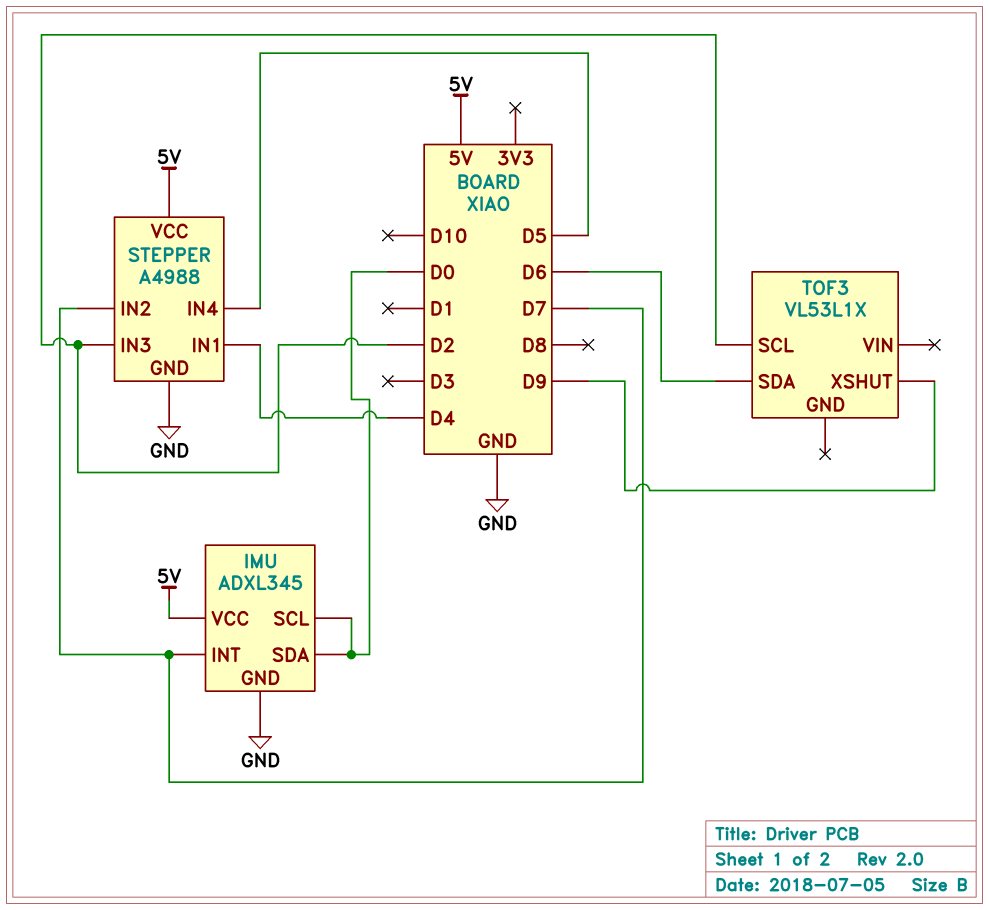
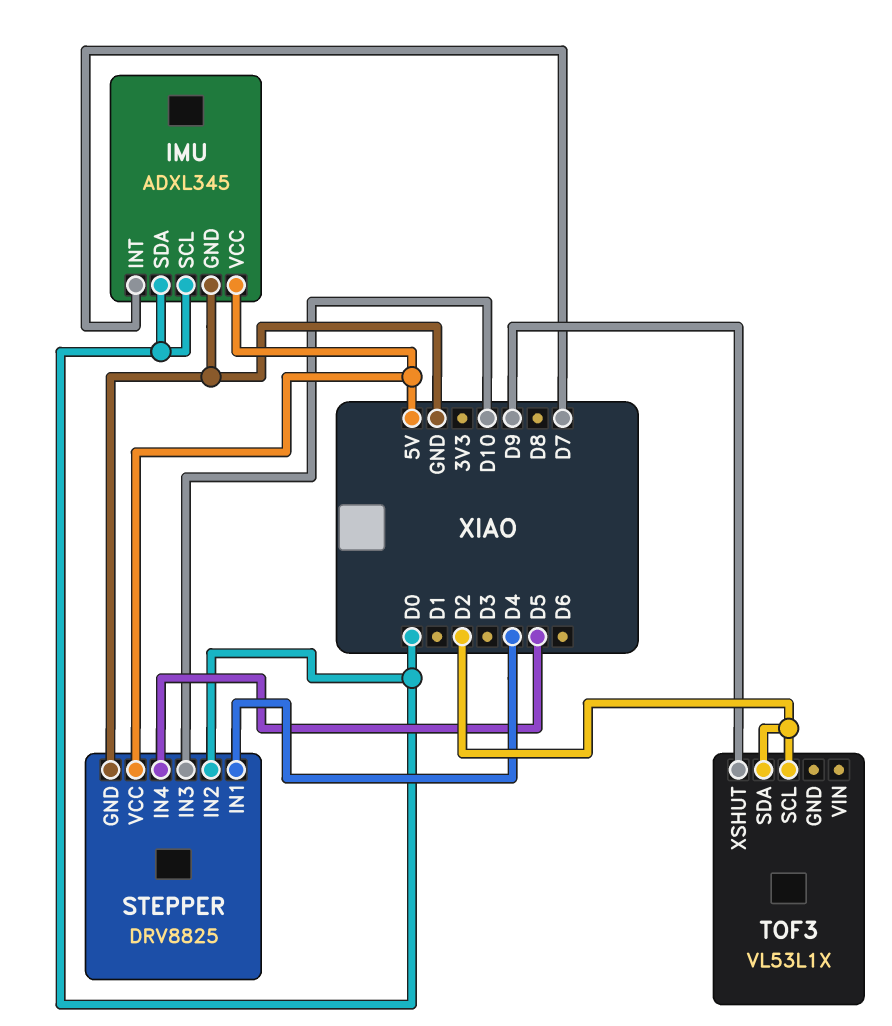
STEPPER: A4988 -> DRV8825
STEPPER pin IN2: D7 -> D0
STEPPER pin IN3: D2 -> D10
TOF3 pin SDA: D6 -> D2

